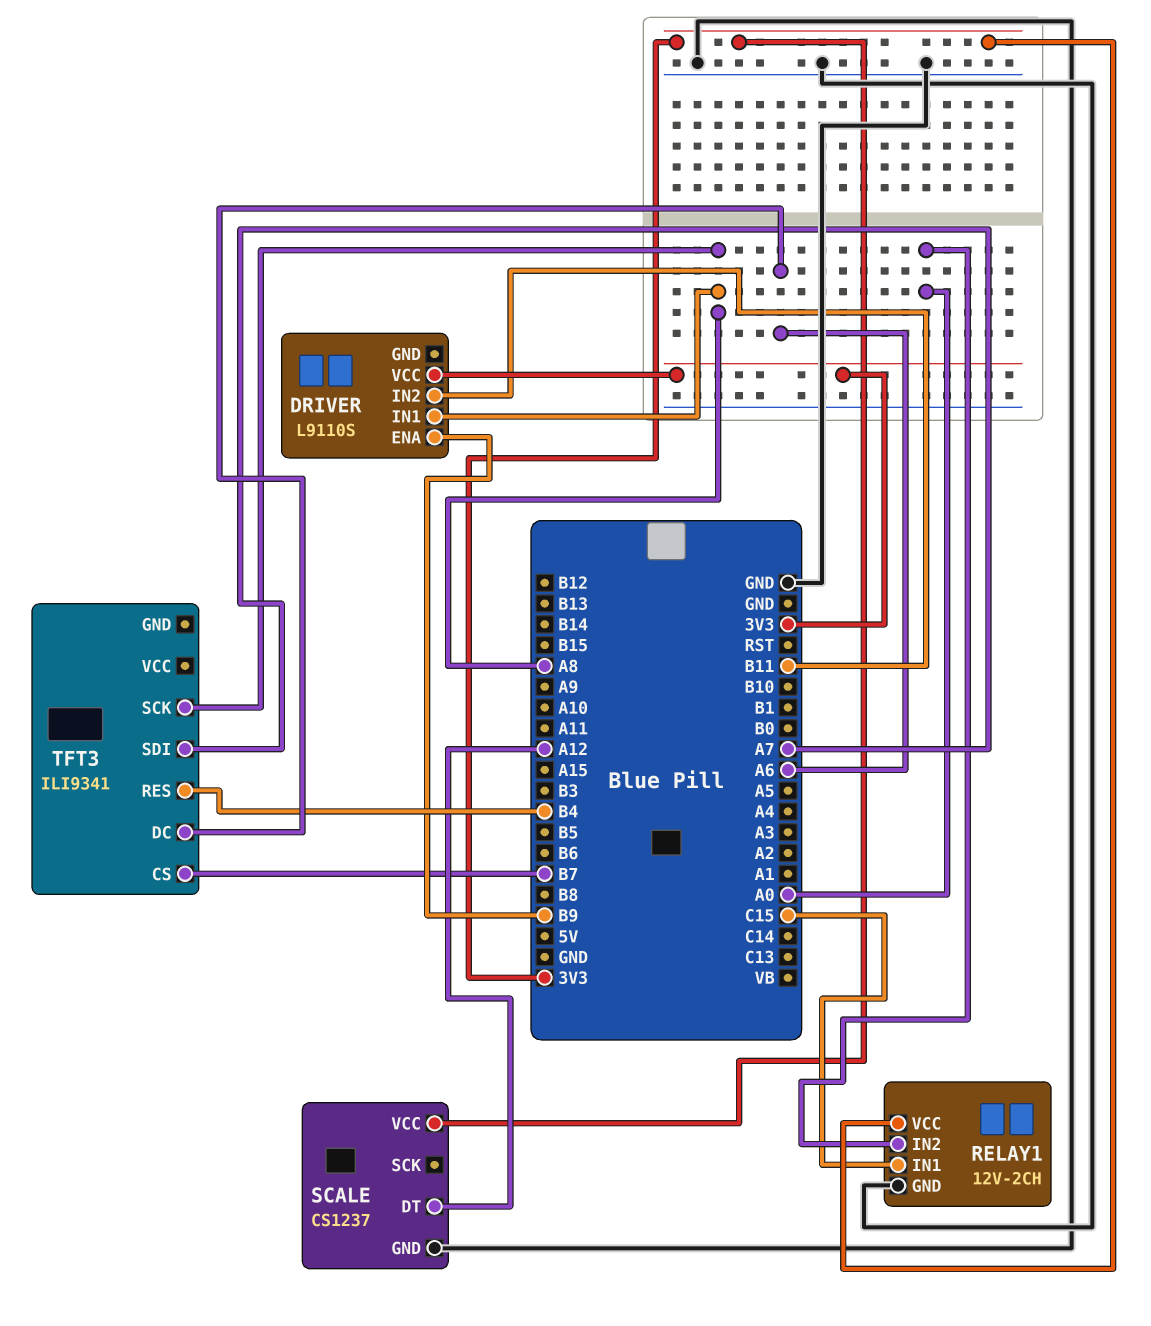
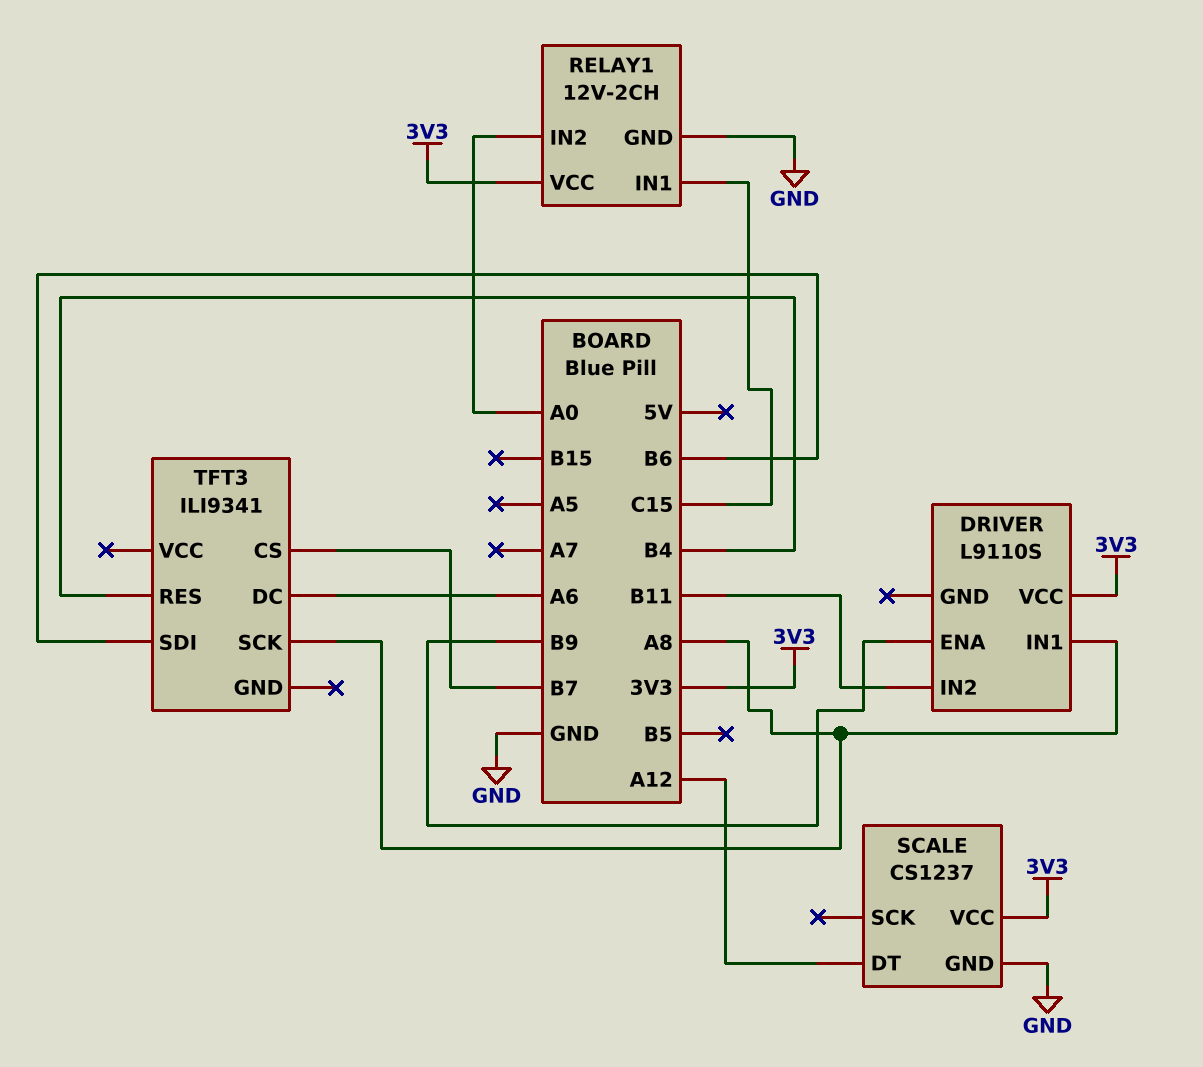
TFT3 pin SDI: A7 -> B6

